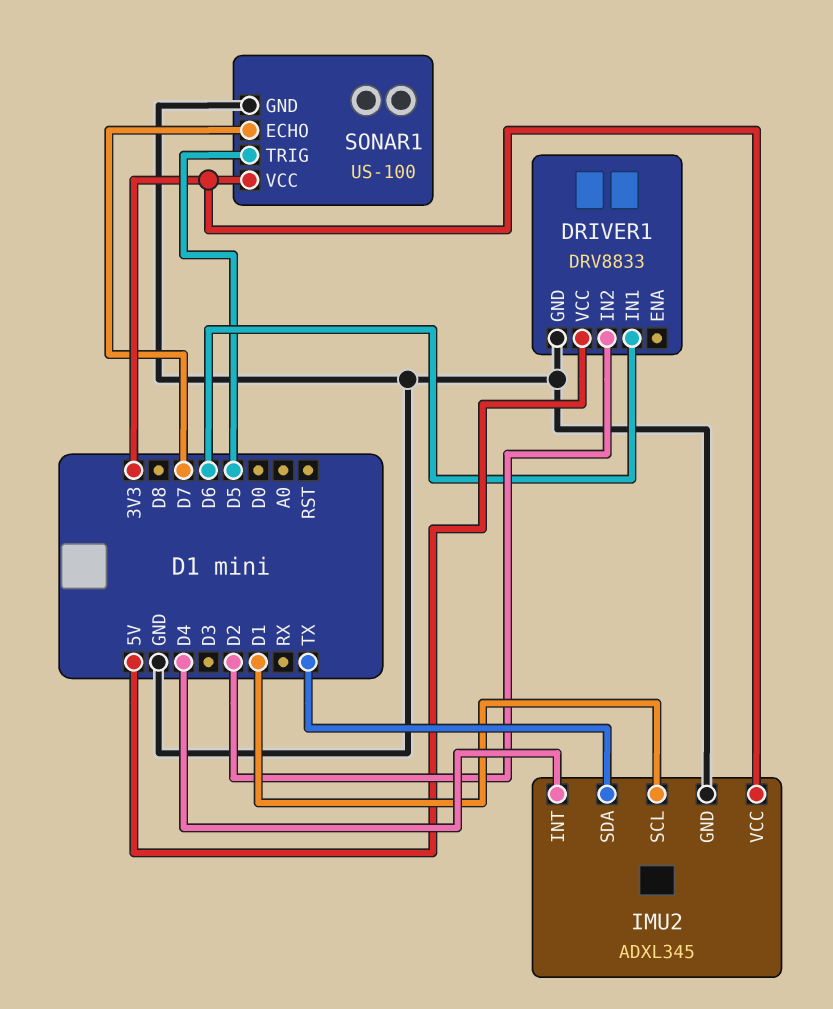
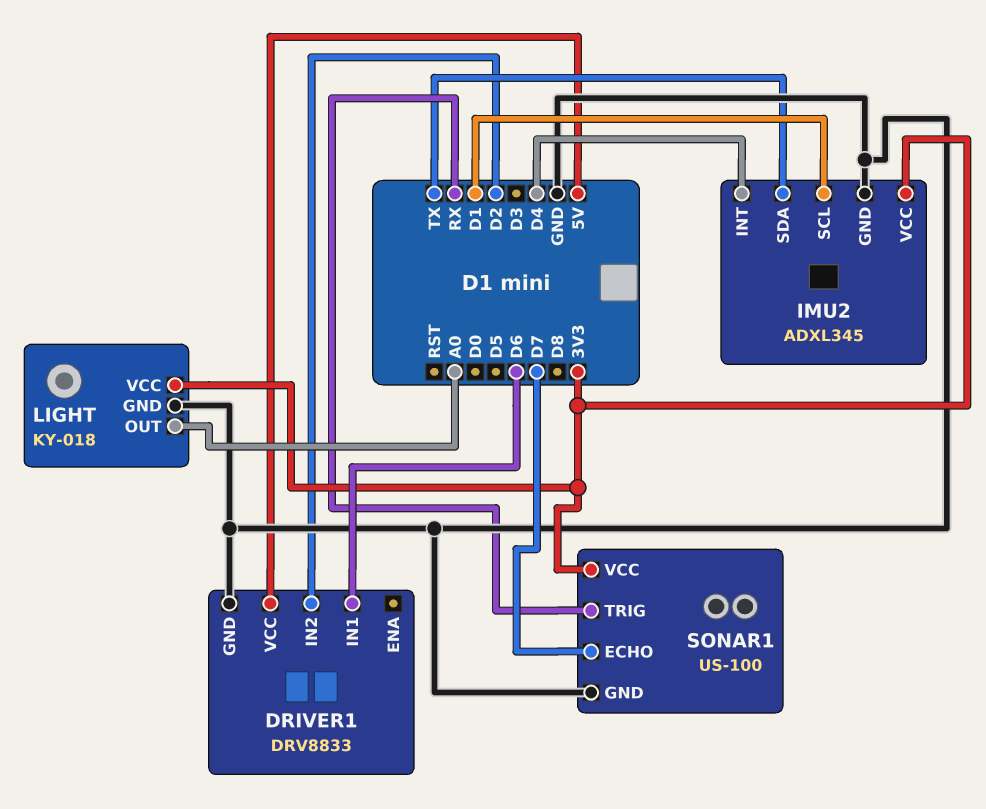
LIGHT: none -> KY-018
LIGHT pin GND: none -> GND
LIGHT pin OUT: none -> A0
LIGHT pin VCC: none -> 3V3
SONAR1 pin TRIG: D5 -> RX

